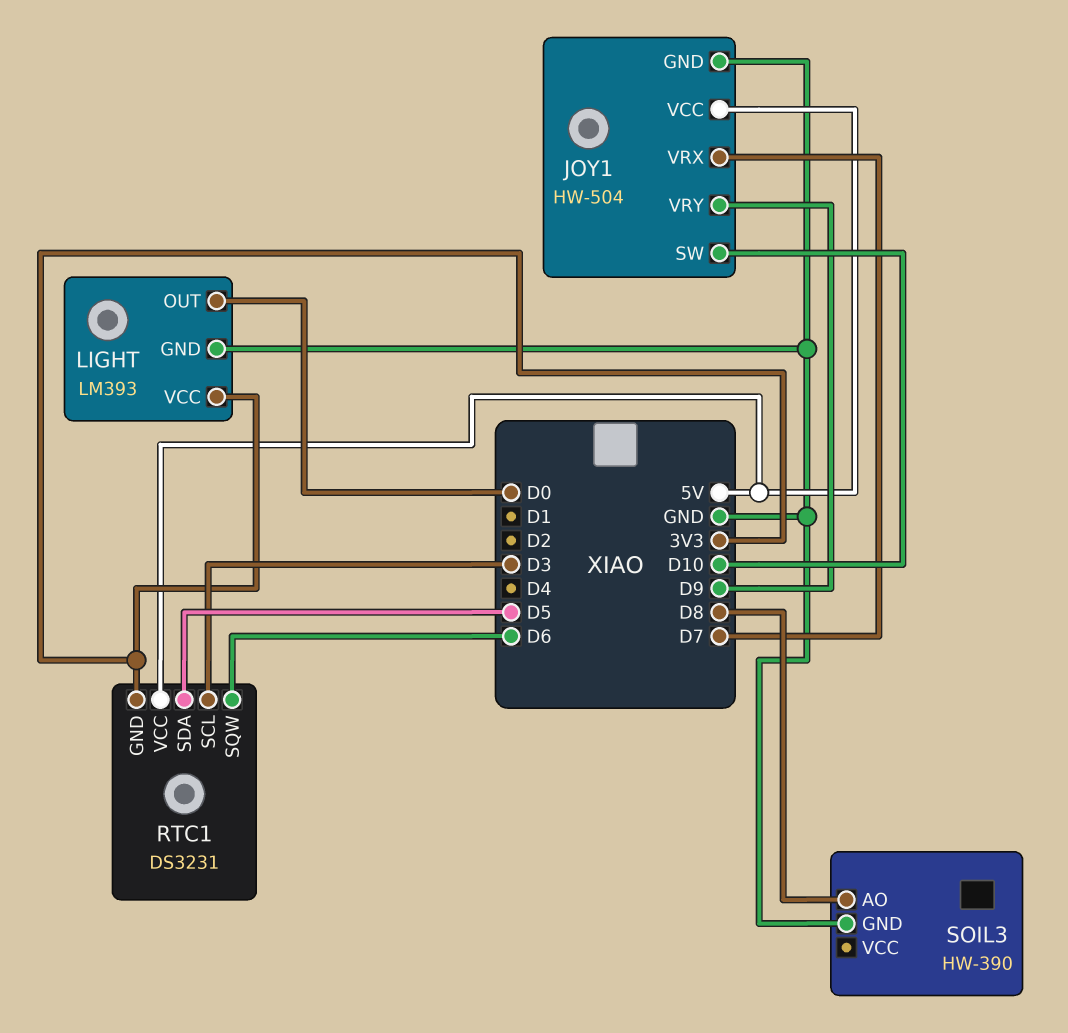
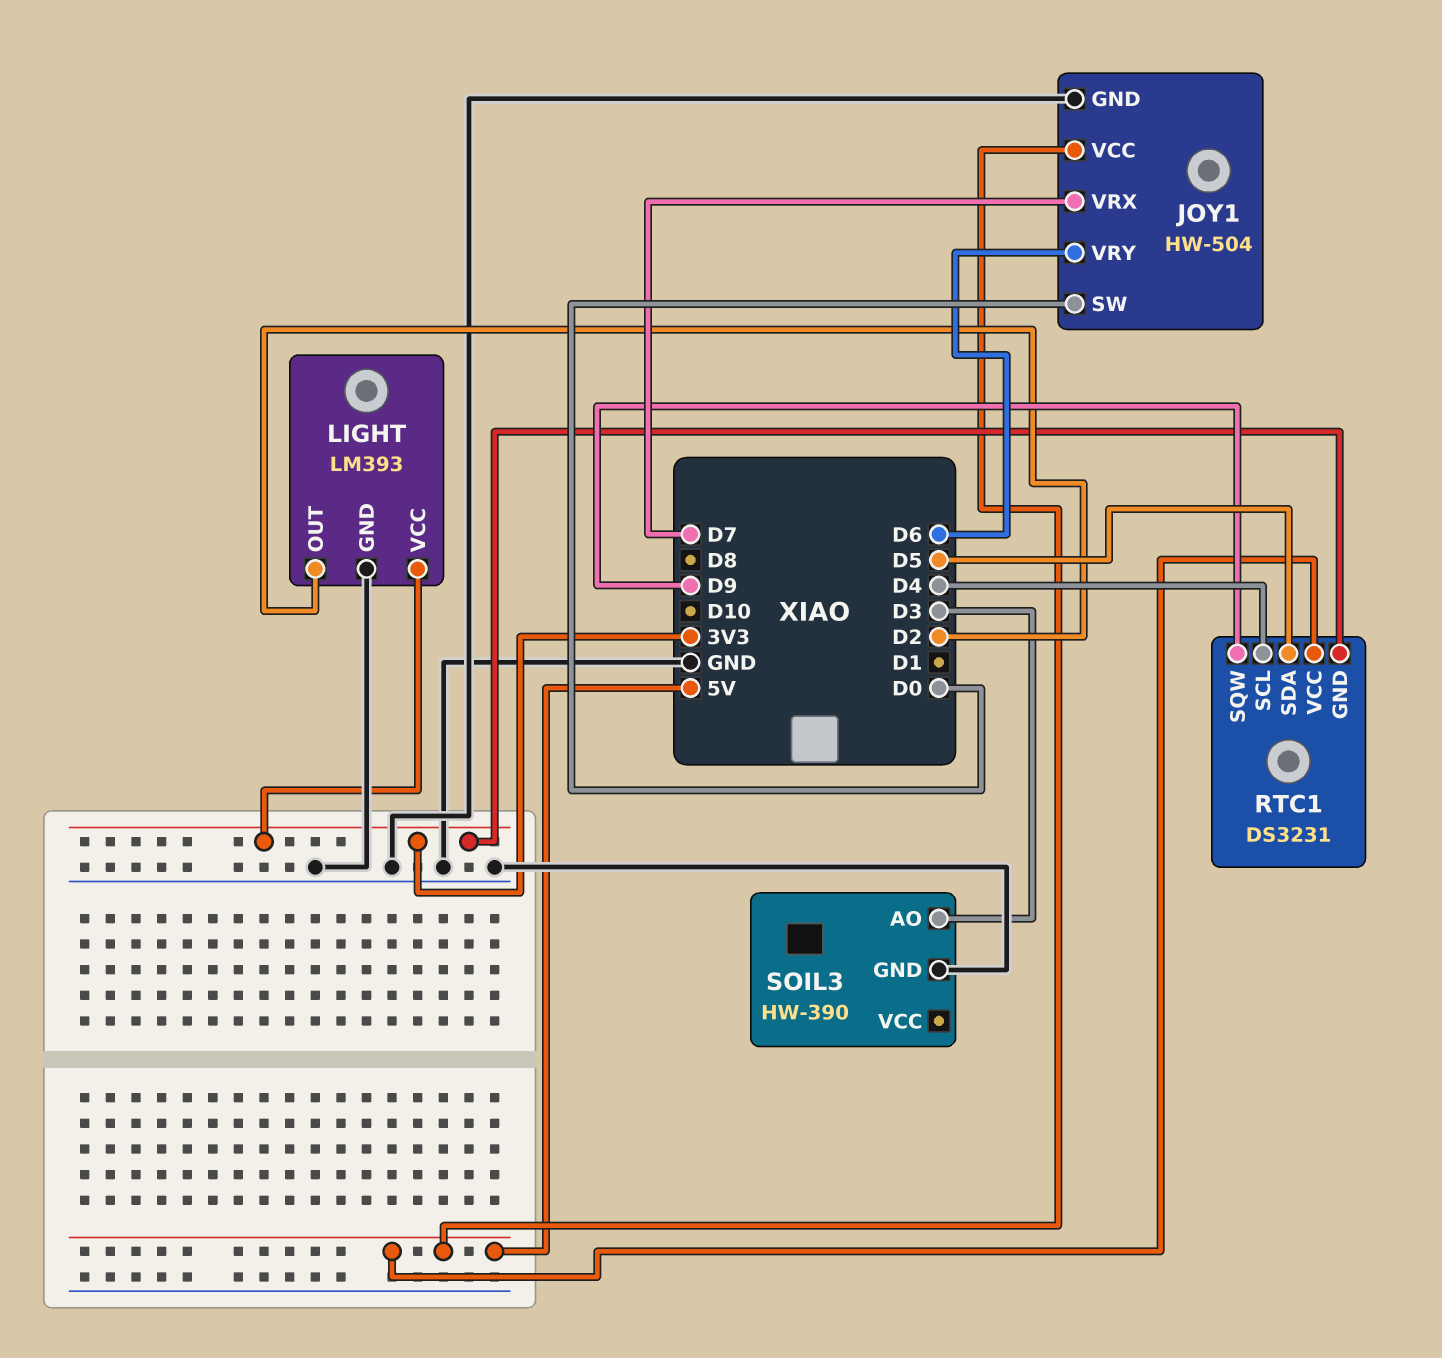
JOY1 pin SW: D10 -> D0
JOY1 pin VRY: D9 -> D6
LIGHT pin OUT: D0 -> D2
RTC1 pin SCL: D3 -> D4
RTC1 pin SQW: D6 -> D9
SOIL3 pin AO: D8 -> D3

